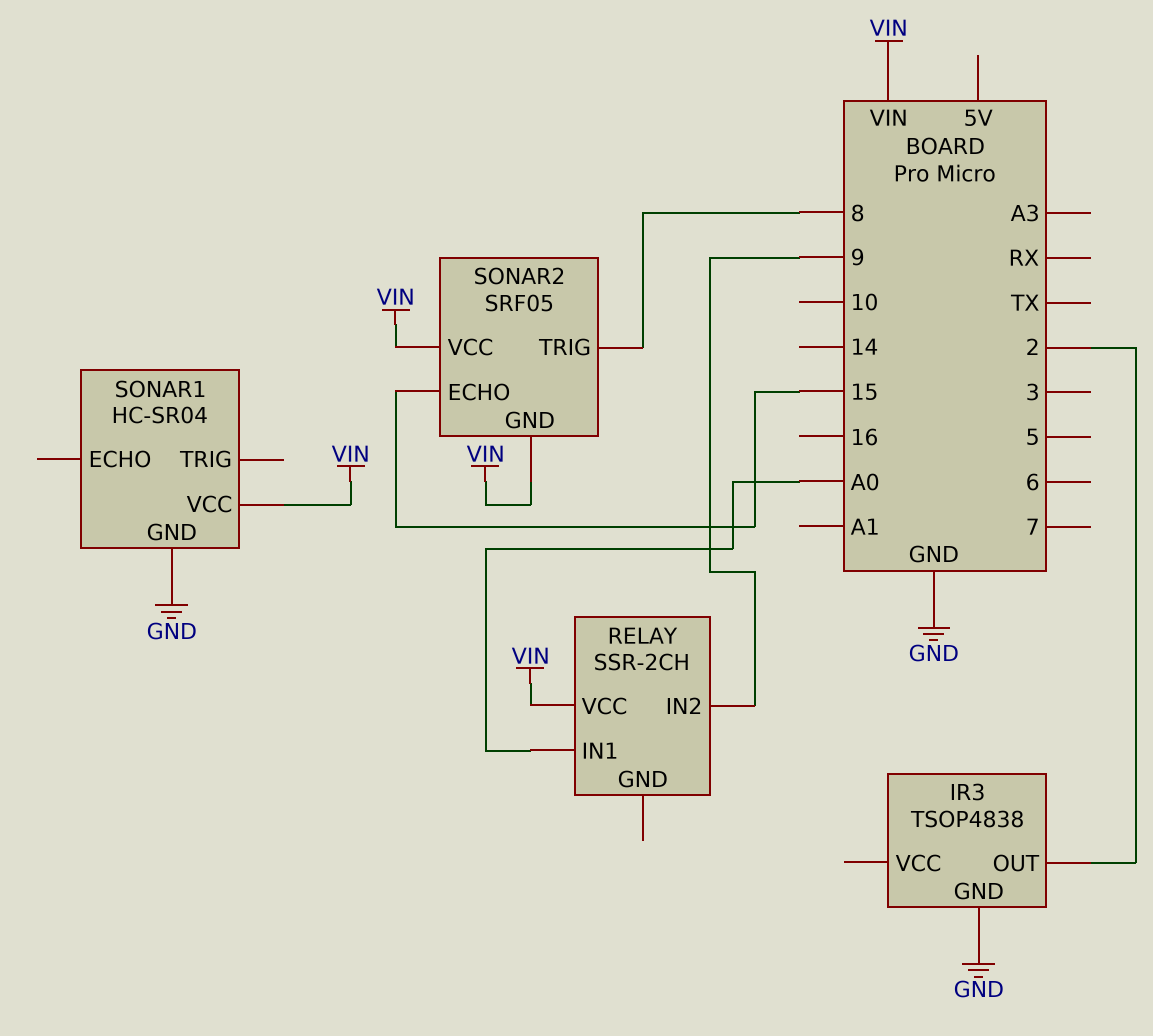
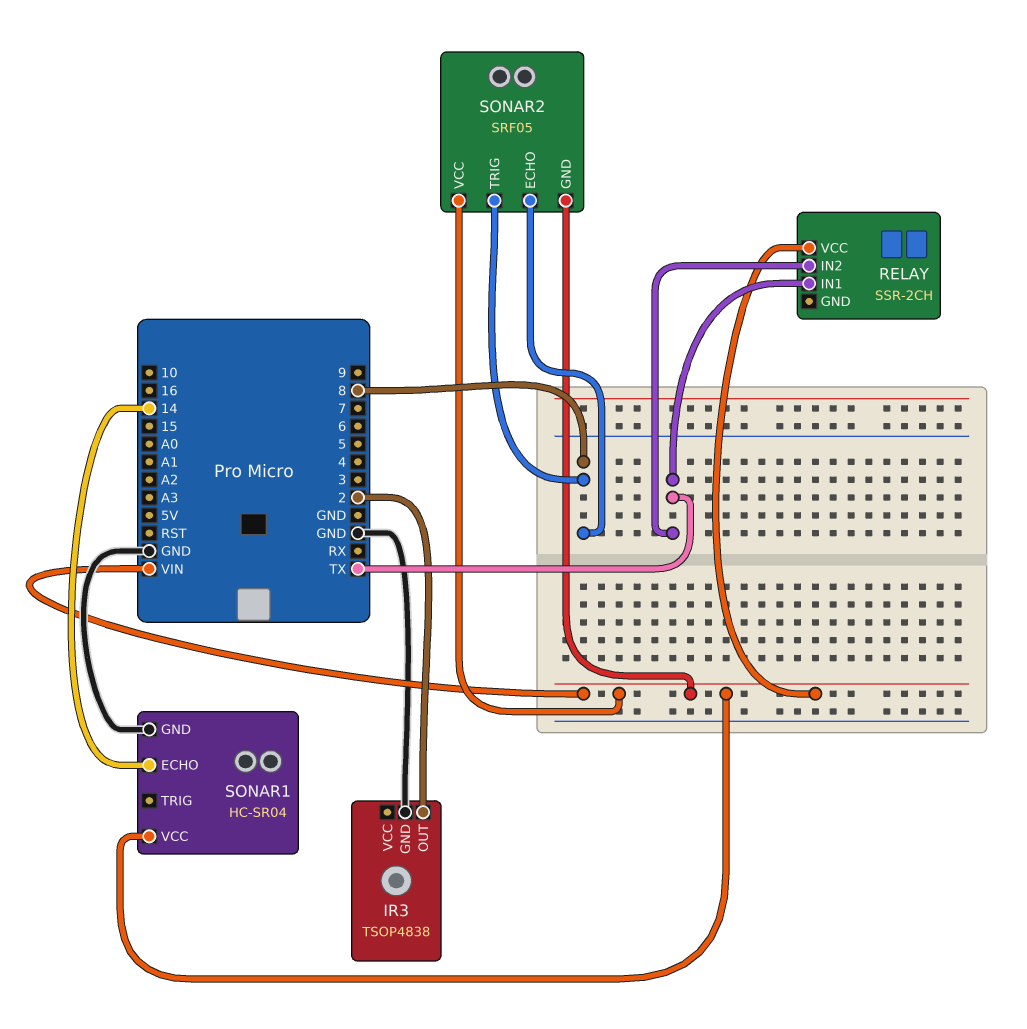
RELAY pin IN1: A0 -> TX
RELAY pin IN2: 9 -> TX
SONAR1 pin ECHO: none -> 14
SONAR2 pin ECHO: 15 -> 8

